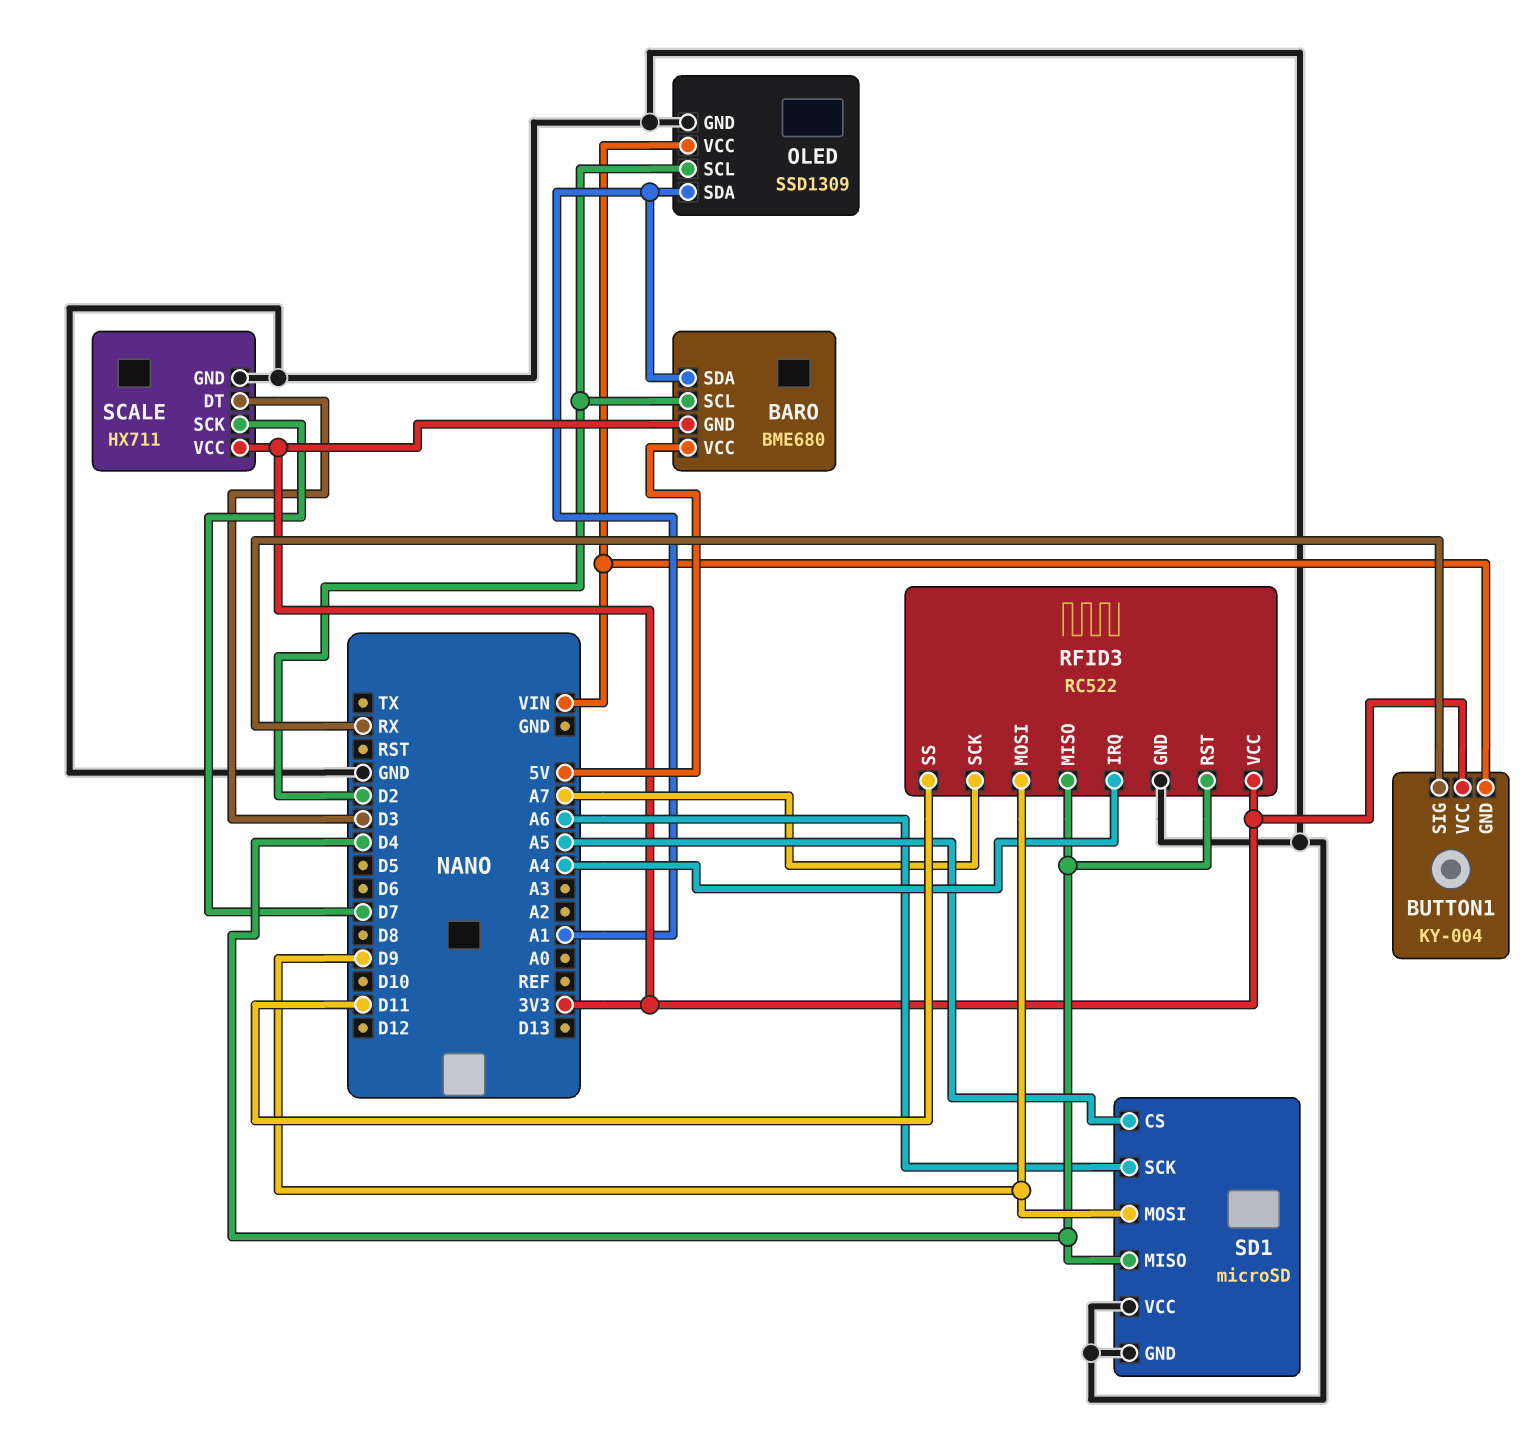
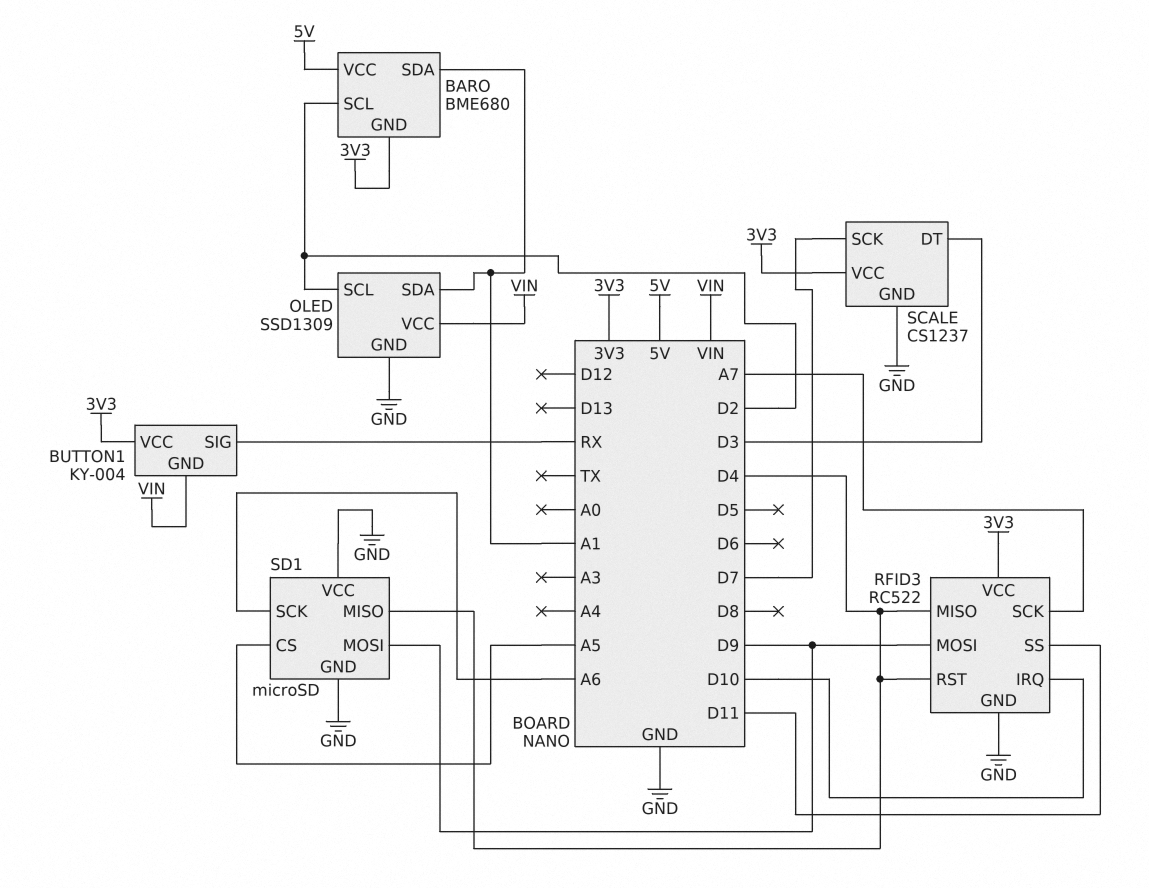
RFID3 pin IRQ: A4 -> D10
SCALE: HX711 -> CS1237

